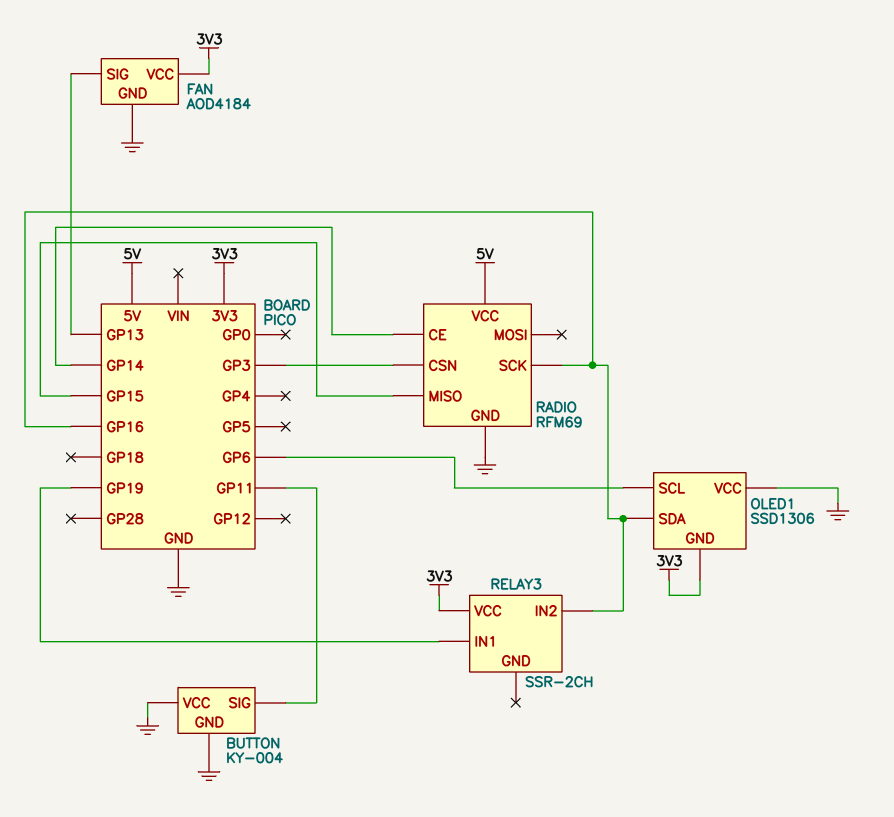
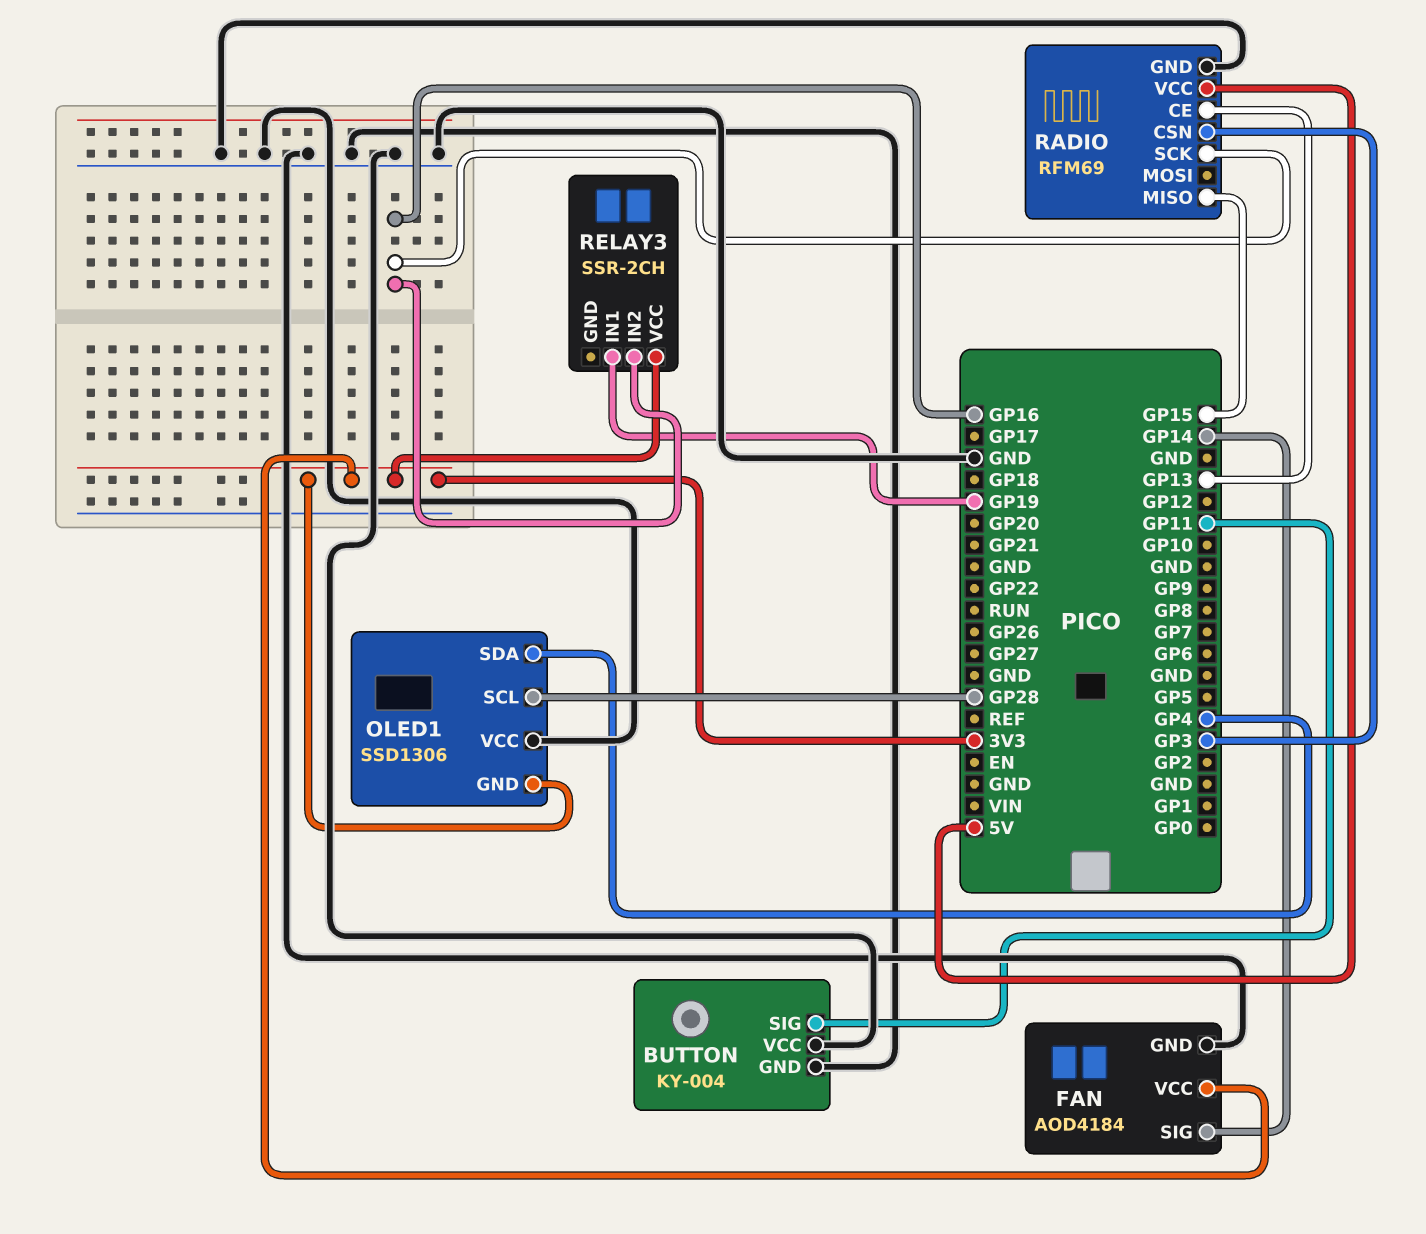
FAN pin SIG: GP13 -> GP14
OLED1 pin SCL: GP6 -> GP28
OLED1 pin SDA: GP16 -> GP4
RADIO pin CE: GP14 -> GP13

